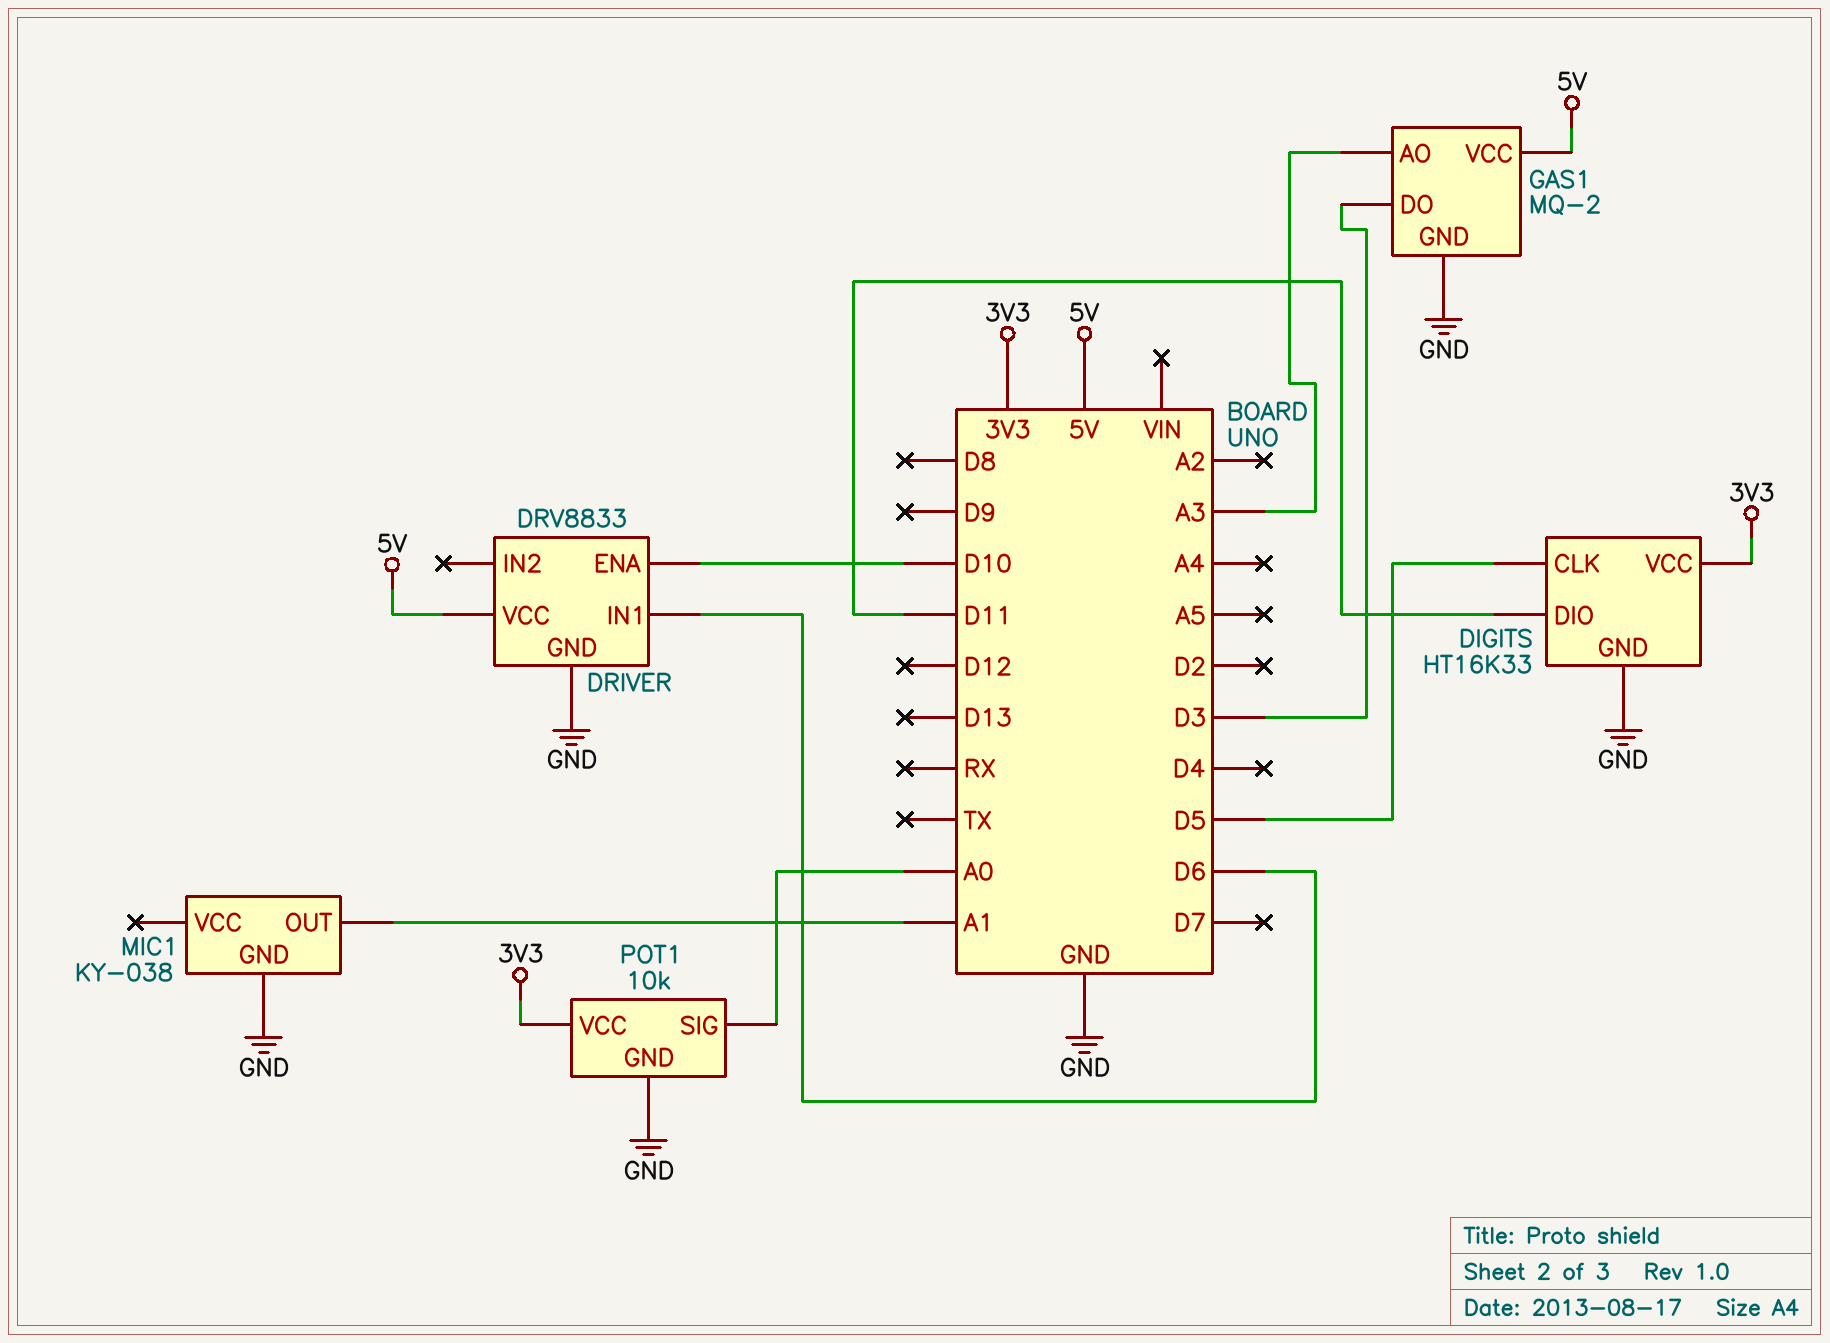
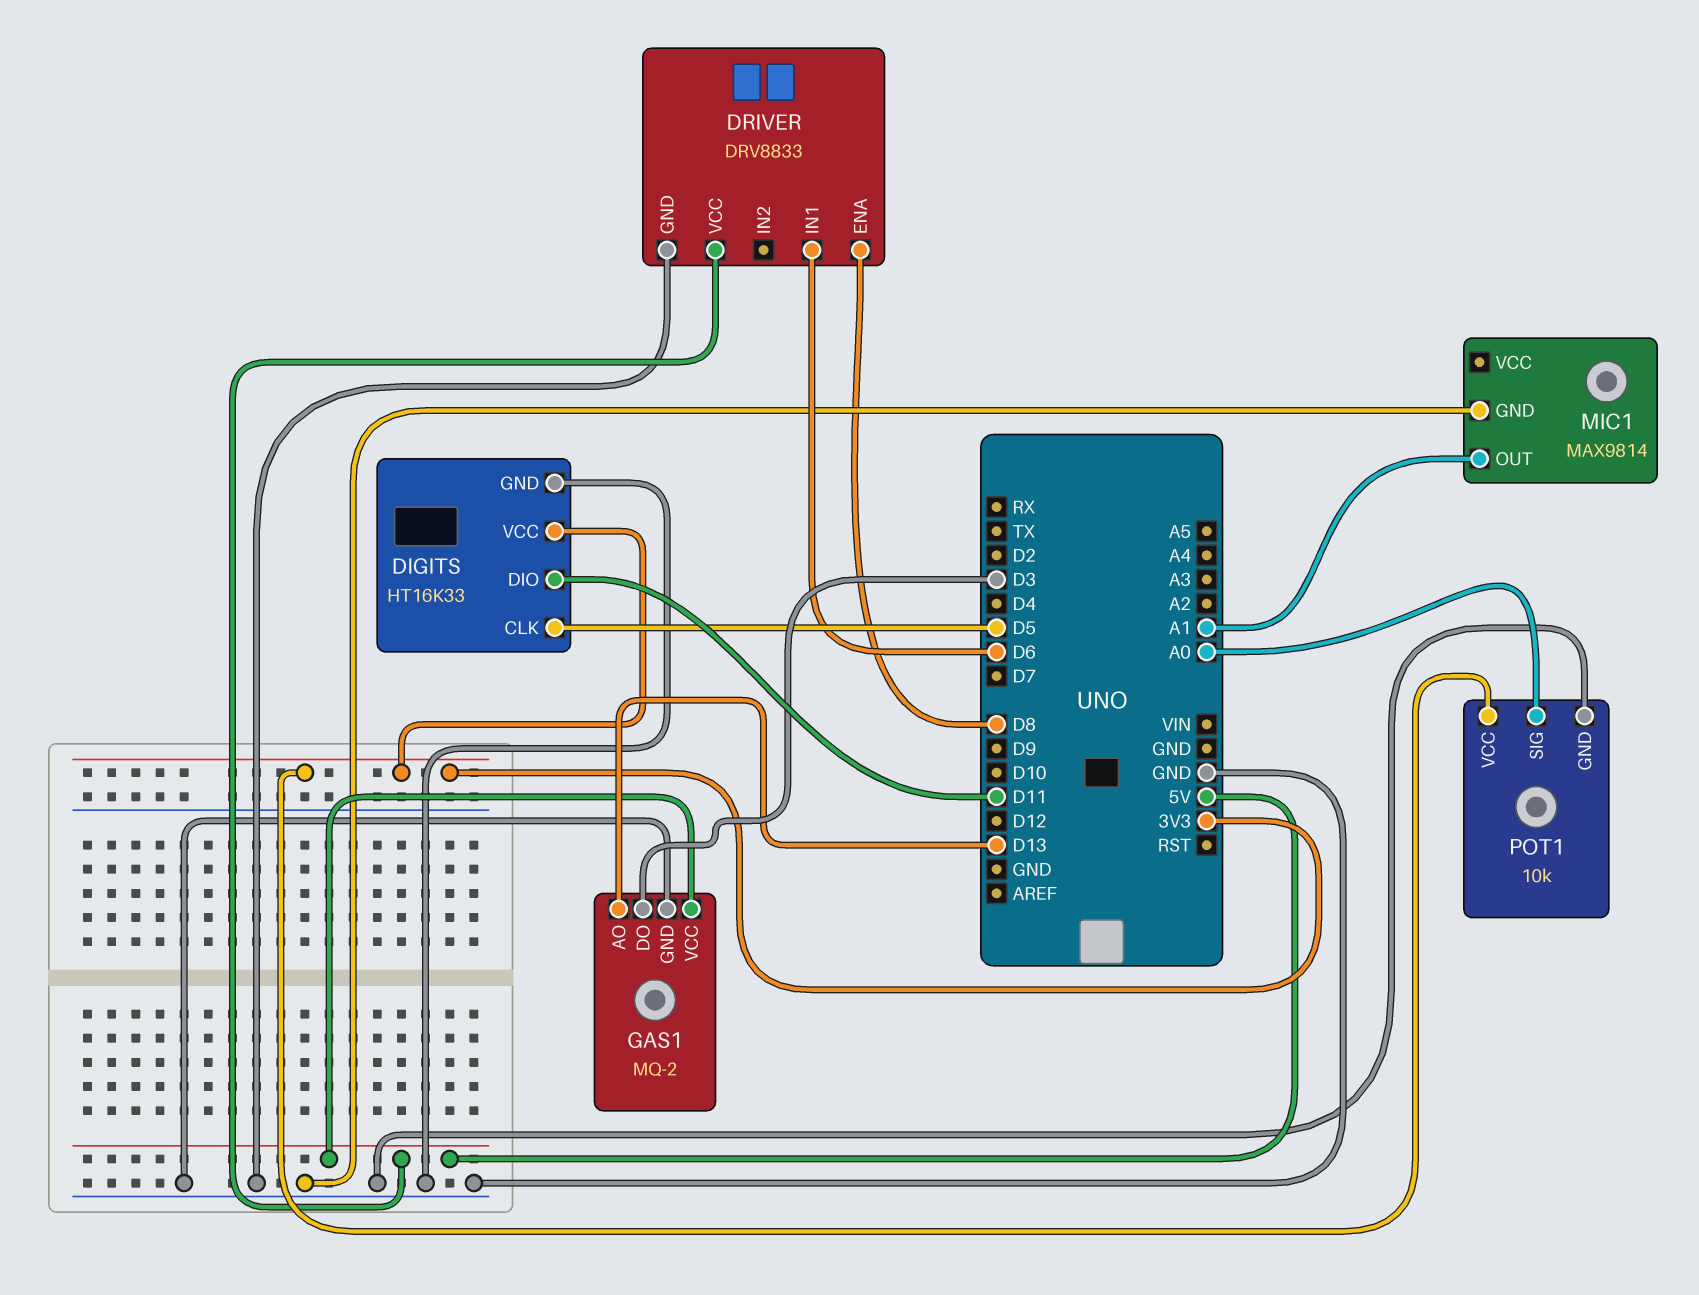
DRIVER pin ENA: D10 -> D8
GAS1 pin AO: A3 -> D13
MIC1: KY-038 -> MAX9814

